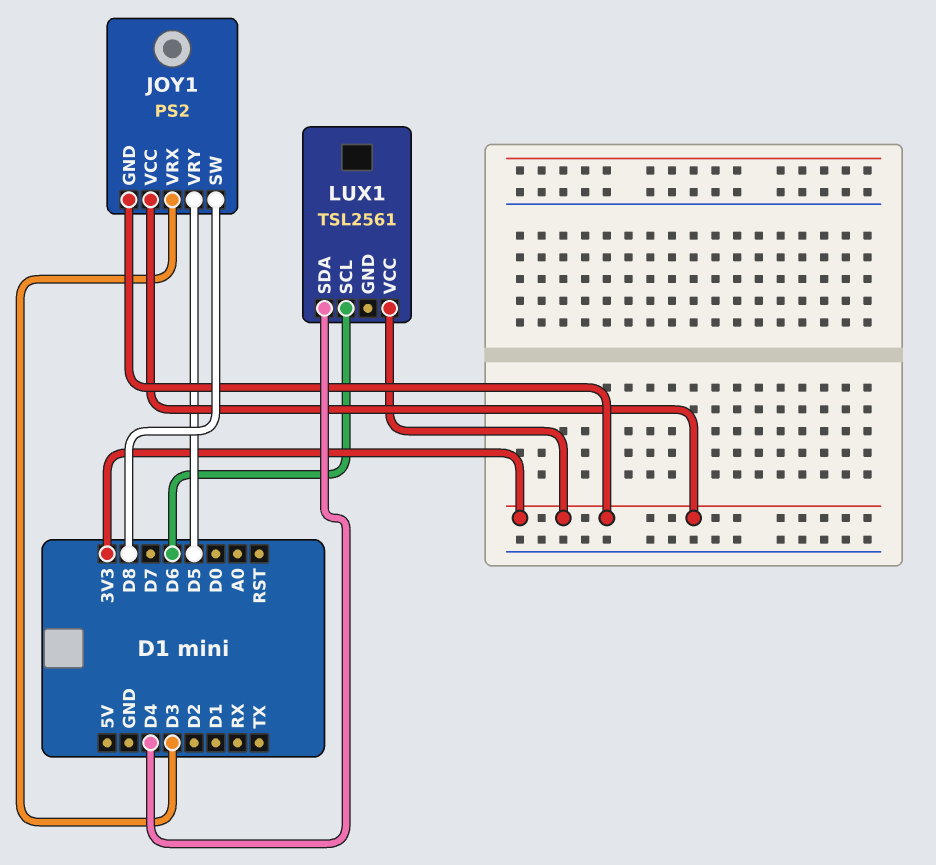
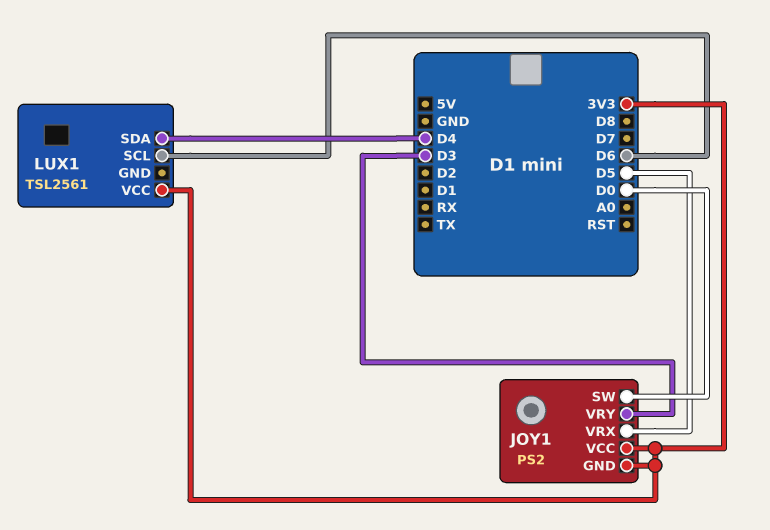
JOY1 pin SW: D8 -> D0
JOY1 pin VRX: D3 -> D5
JOY1 pin VRY: D5 -> D3

